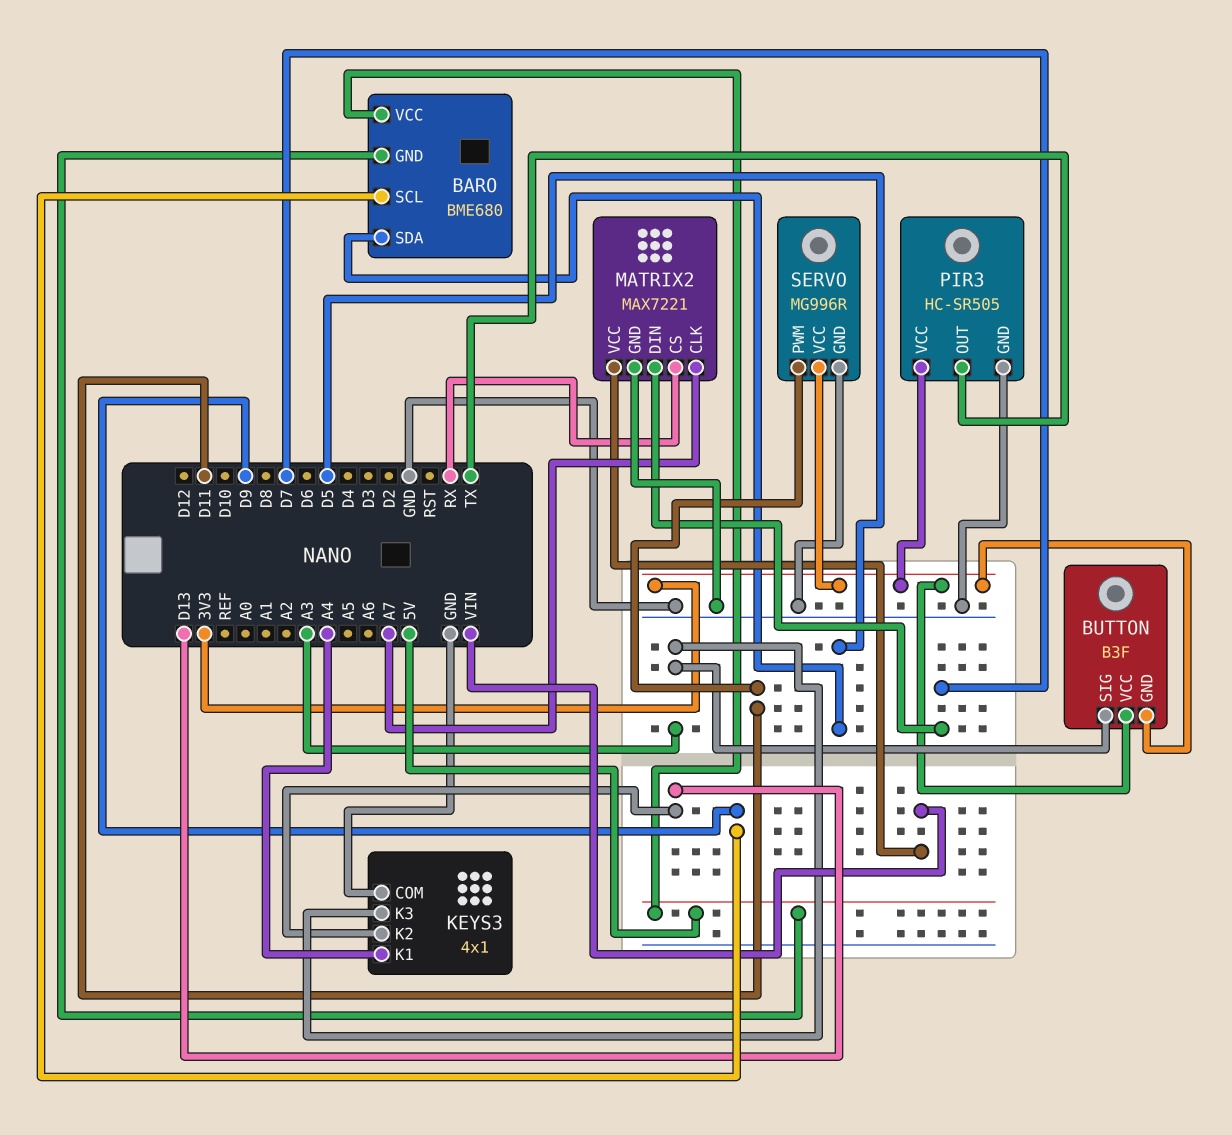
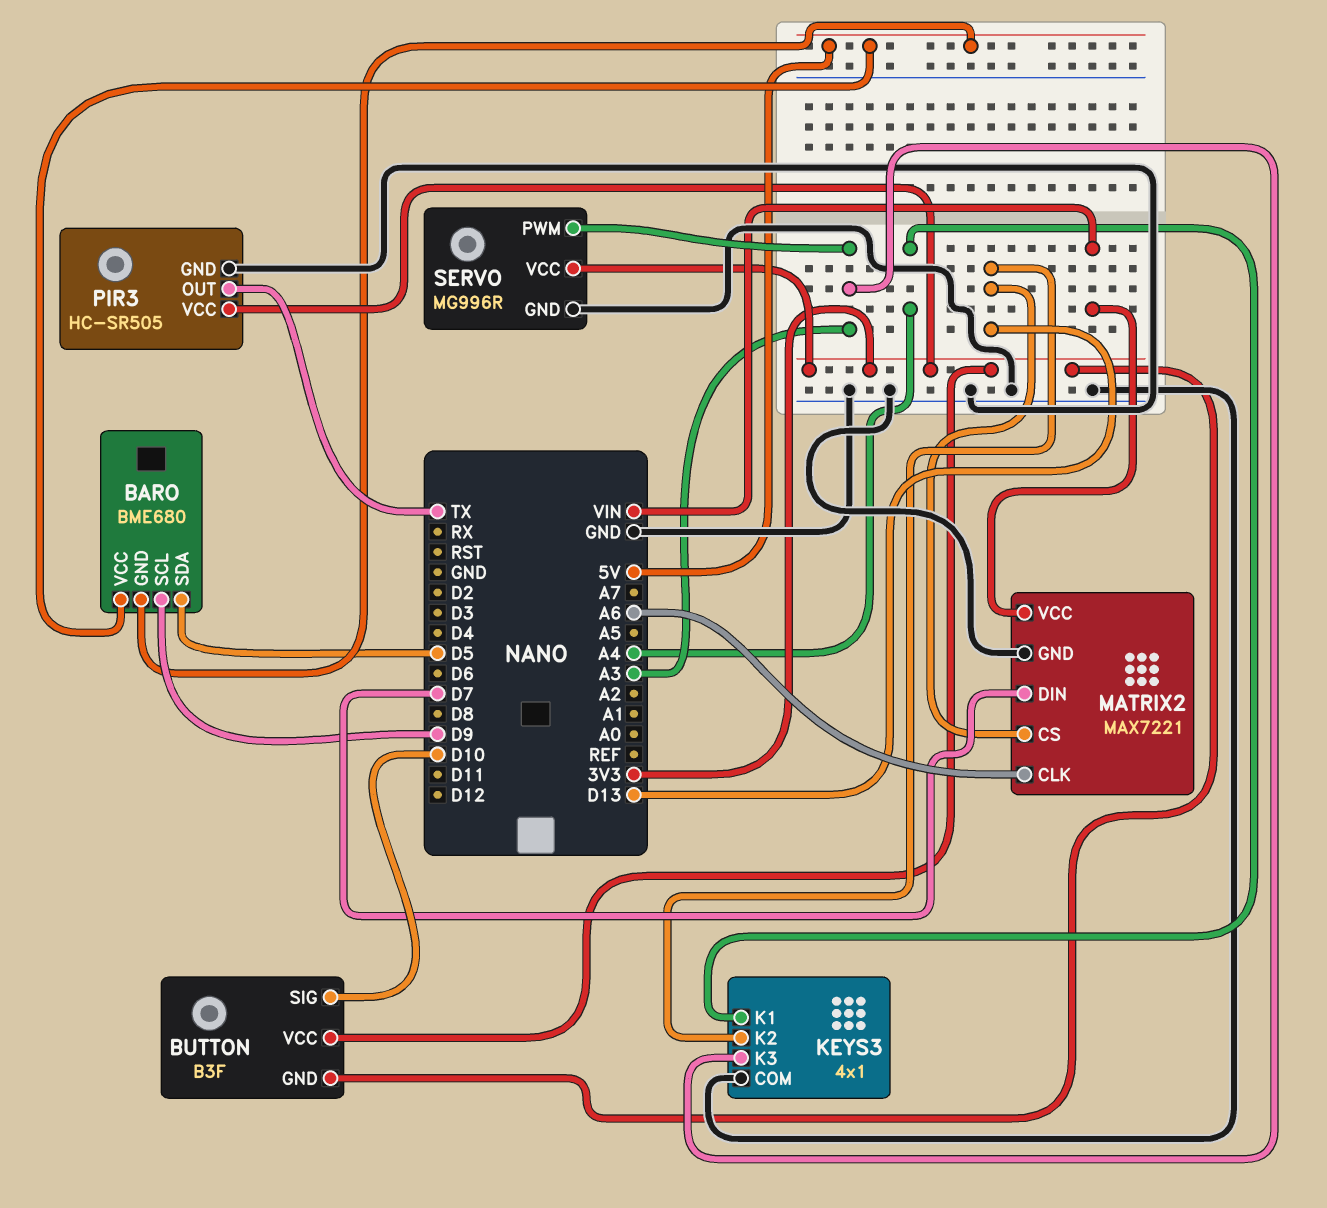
BUTTON pin SIG: A3 -> D10
MATRIX2 pin CLK: A7 -> A6
MATRIX2 pin CS: RX -> D13
SERVO pin PWM: D11 -> A3

